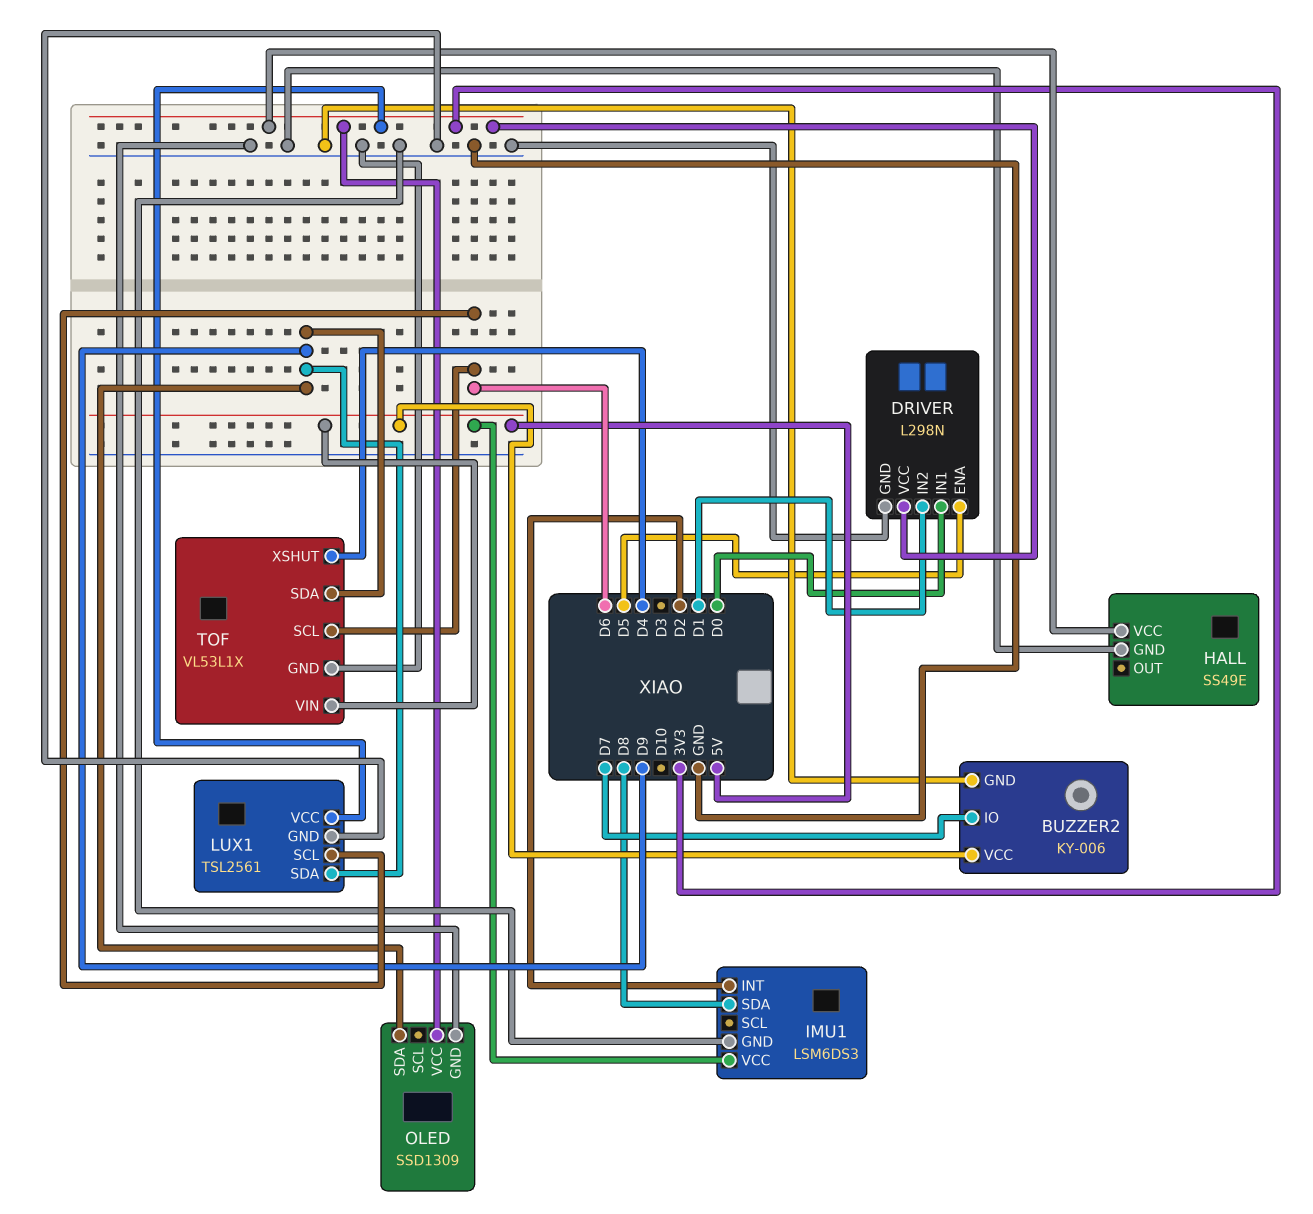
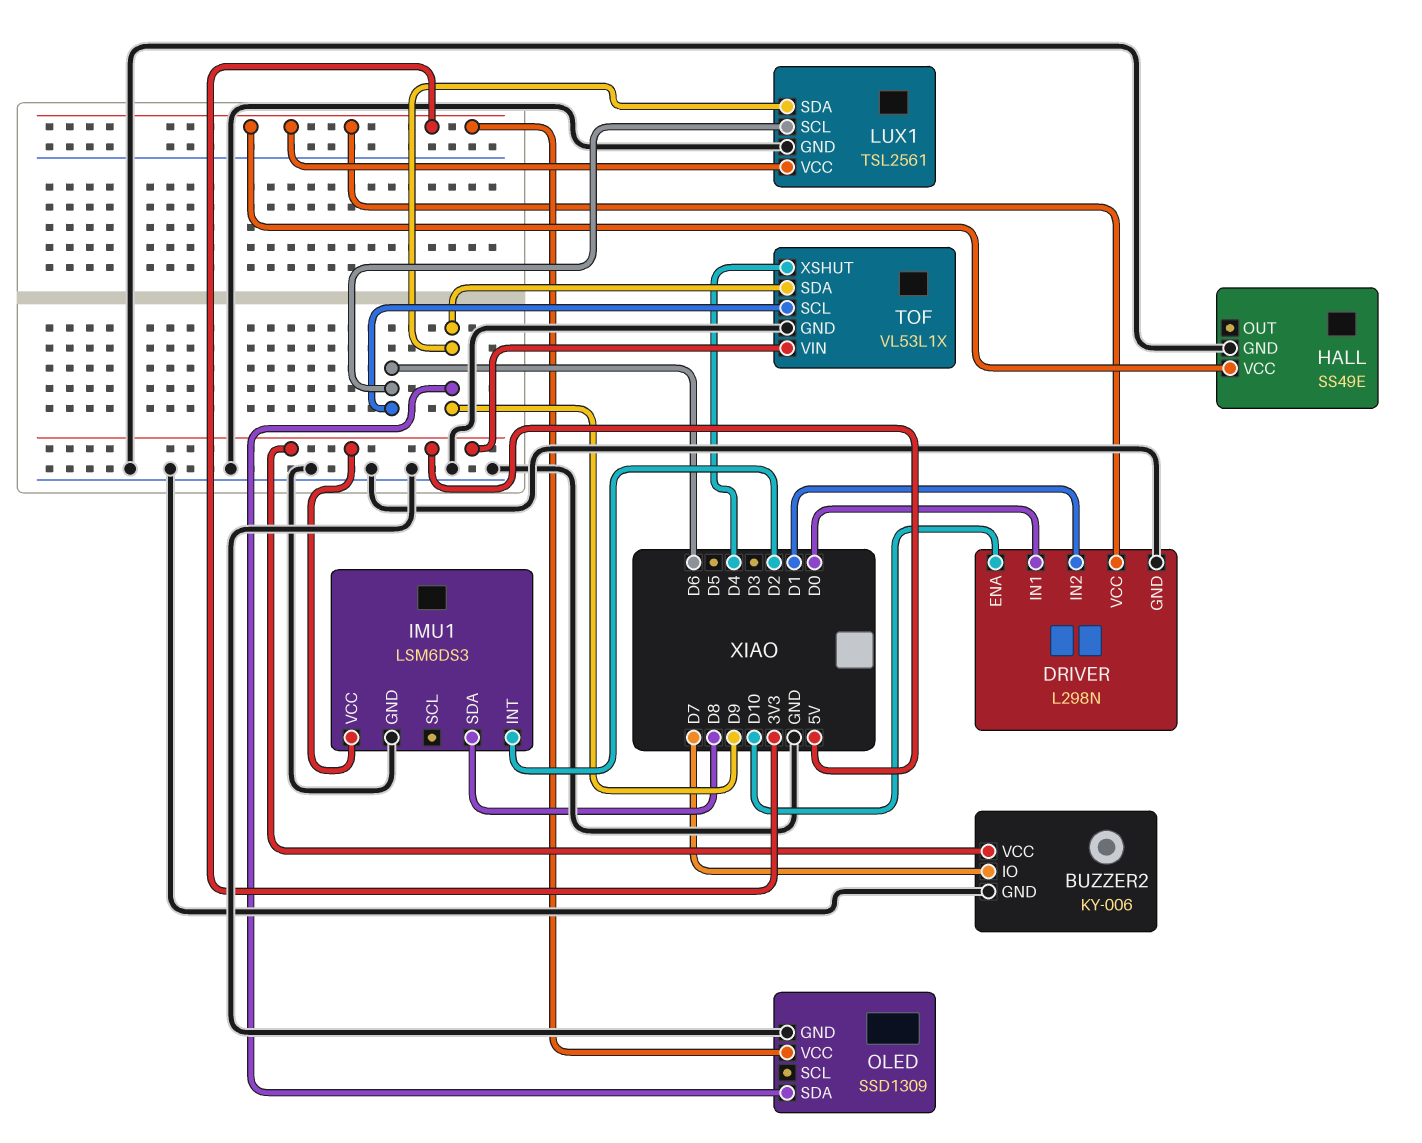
DRIVER pin ENA: D5 -> D10

